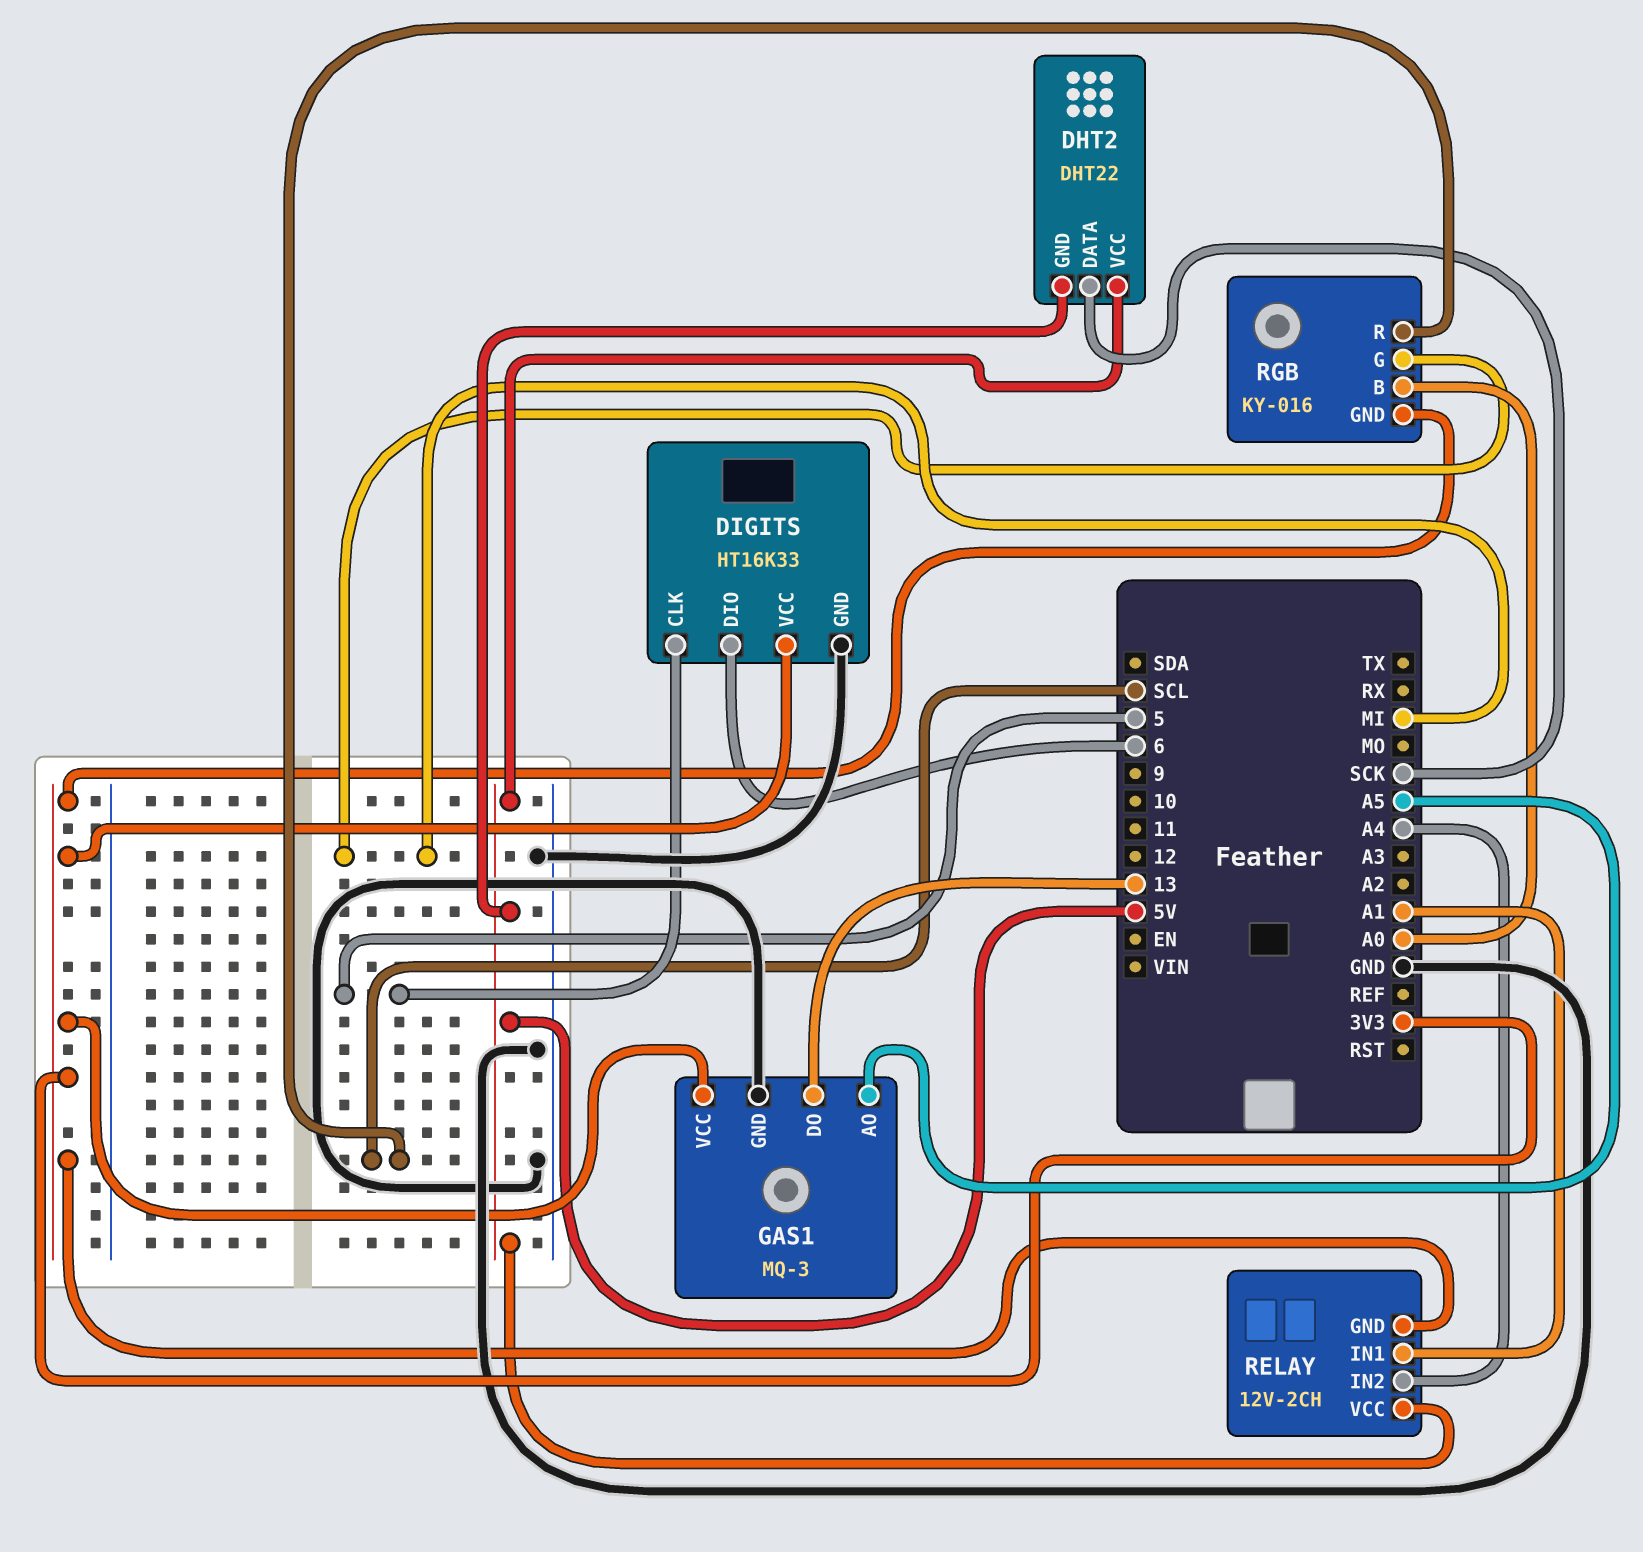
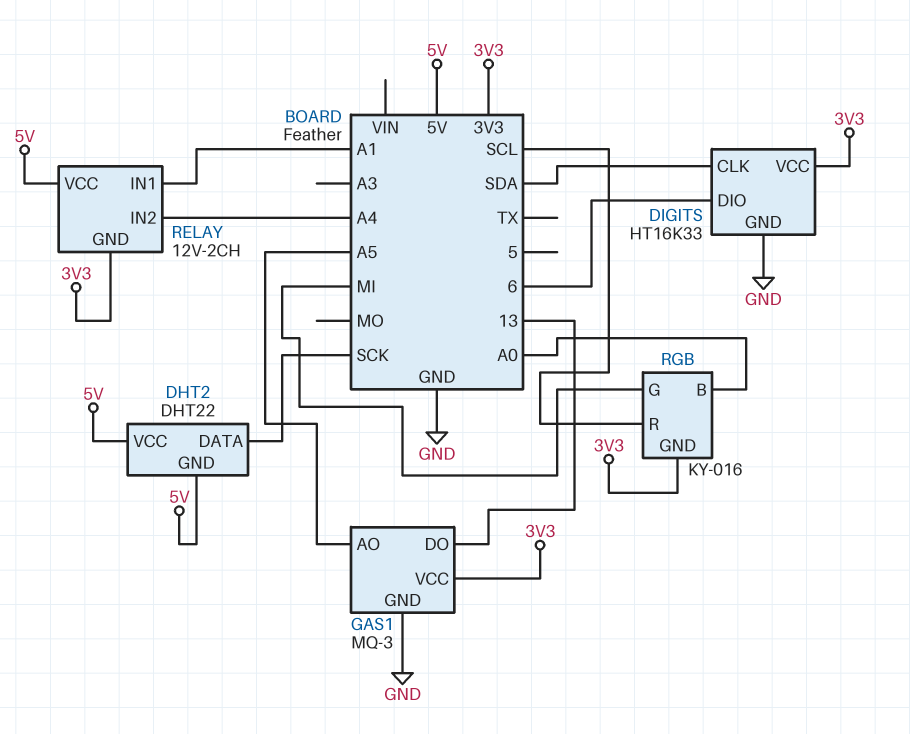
DIGITS pin CLK: 5 -> SDA

